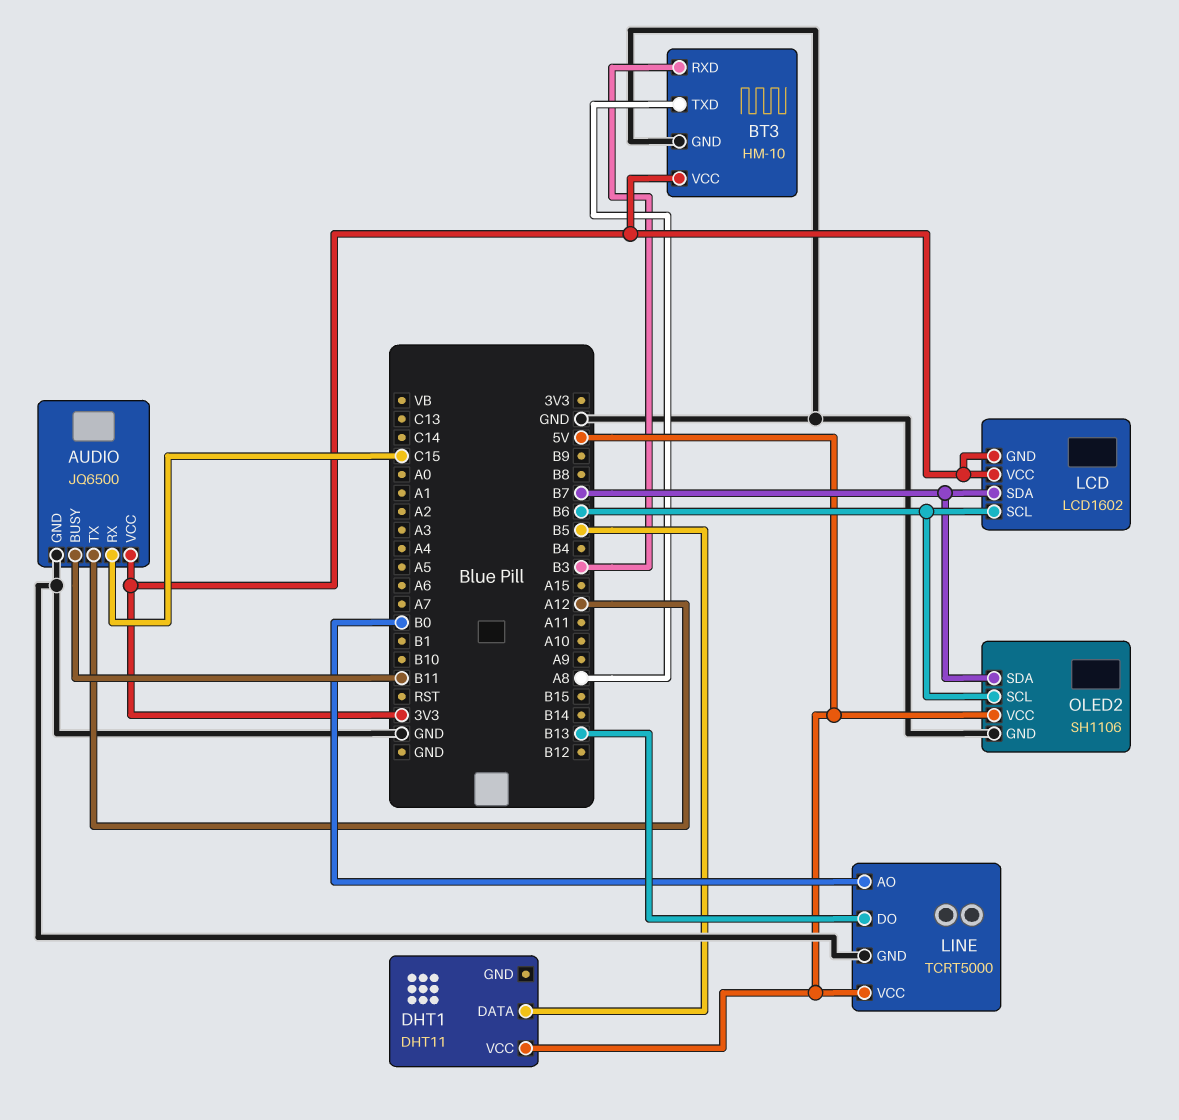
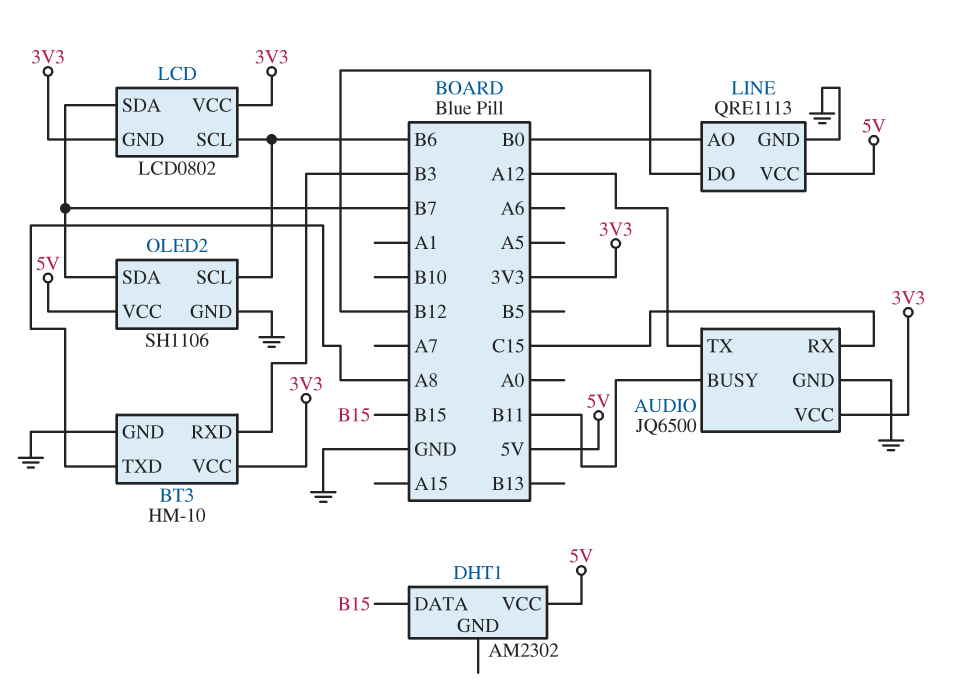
DHT1: DHT11 -> AM2302
DHT1 pin DATA: B5 -> B15
LCD: LCD1602 -> LCD0802
LINE: TCRT5000 -> QRE1113
LINE pin DO: B13 -> B12

